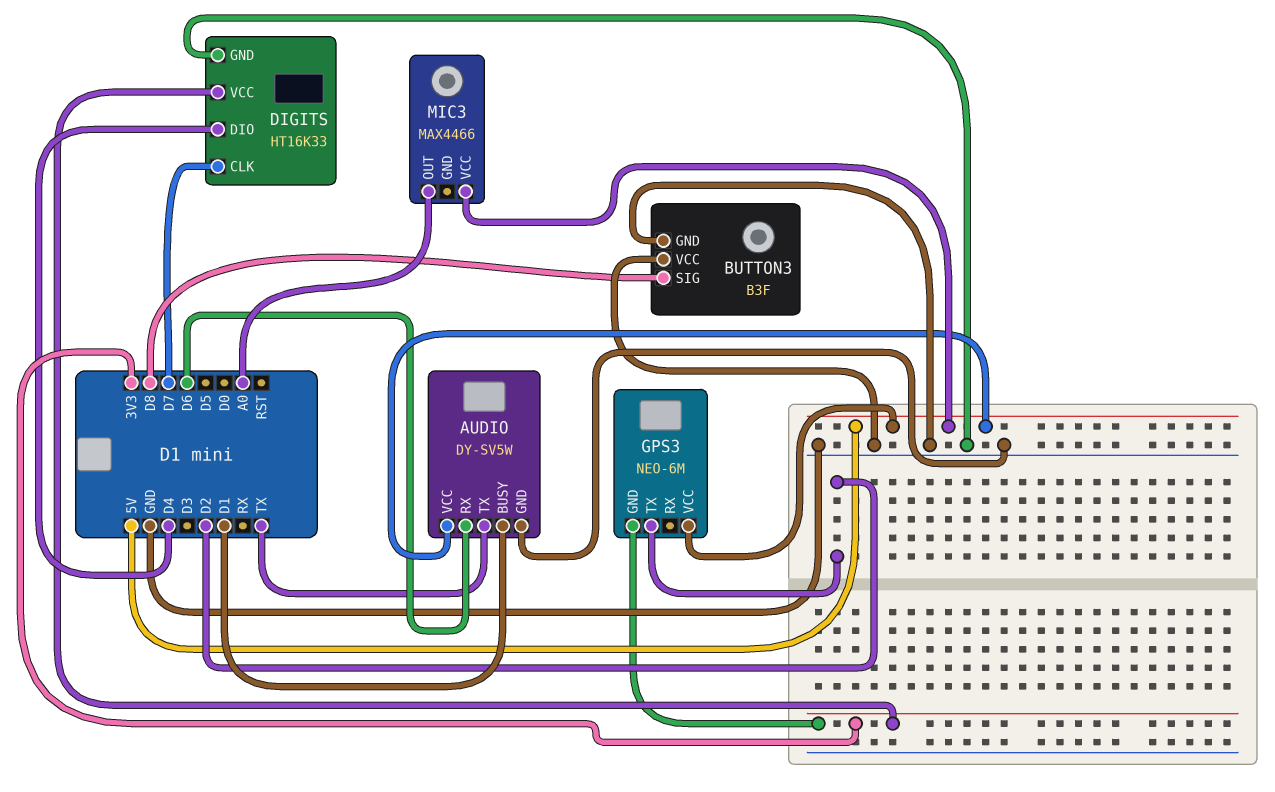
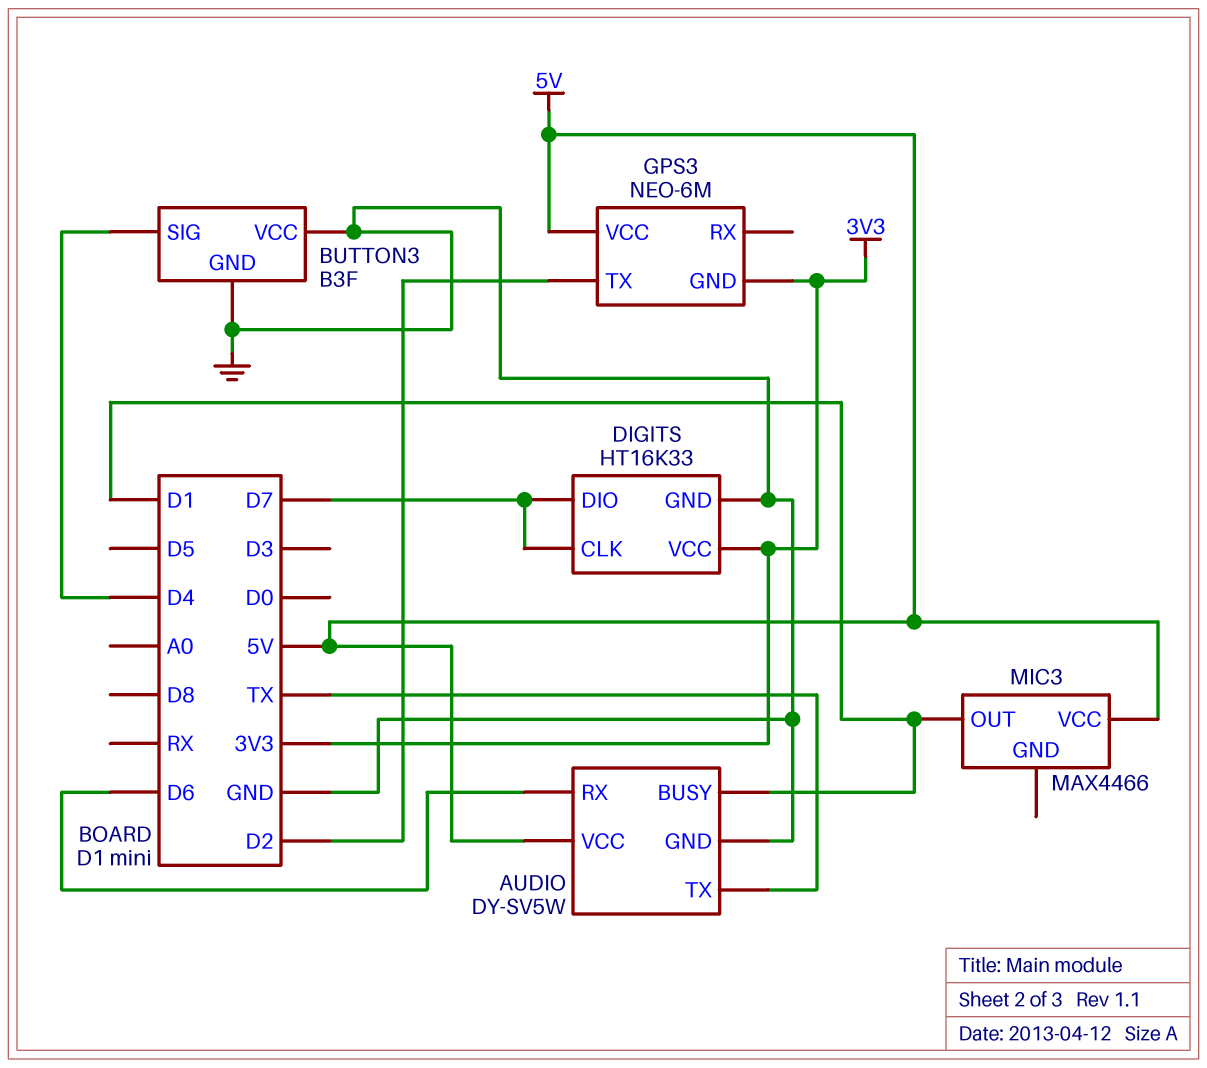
BUTTON3 pin SIG: D8 -> D4
DIGITS pin DIO: D4 -> D7
MIC3 pin OUT: A0 -> D1

